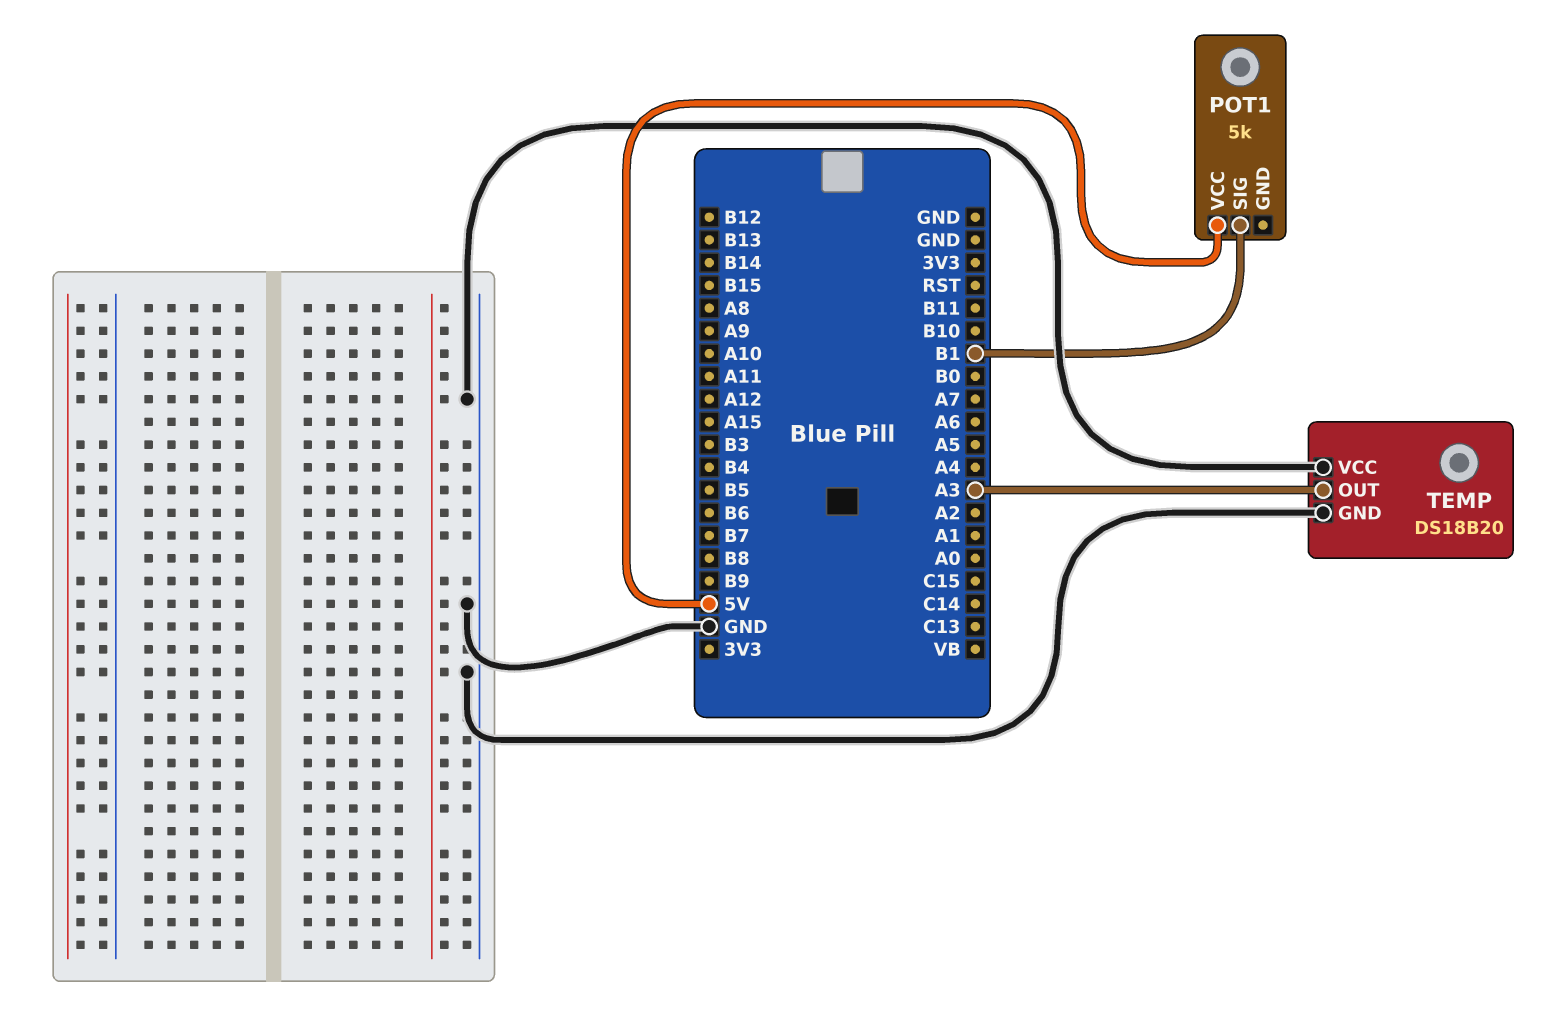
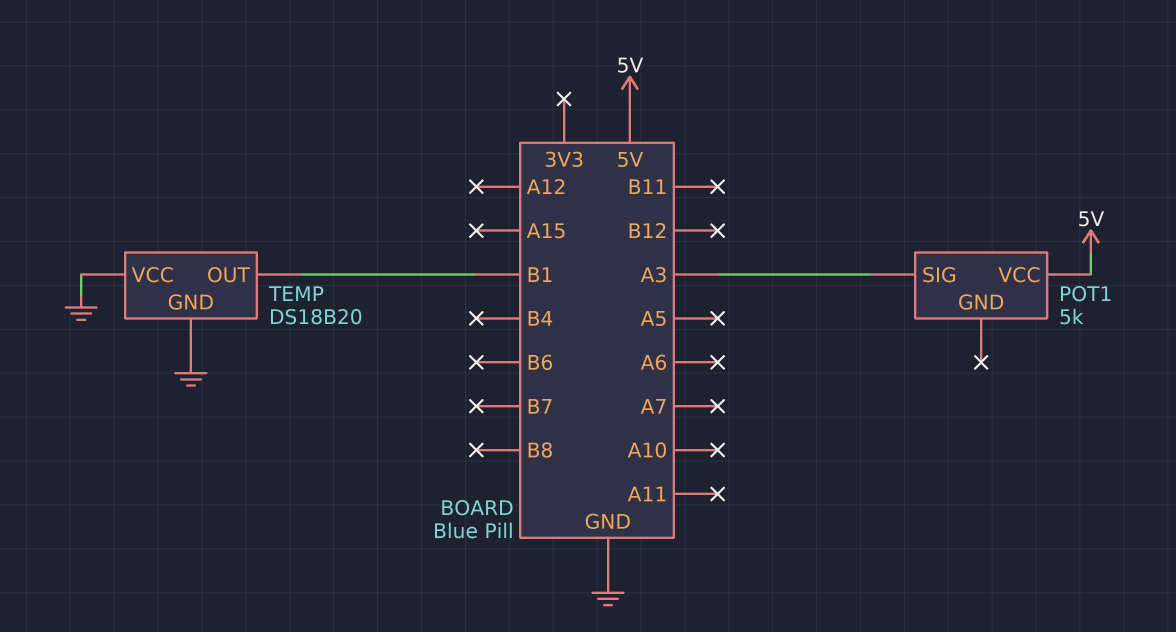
POT1 pin SIG: B1 -> A3
TEMP pin OUT: A3 -> B1

